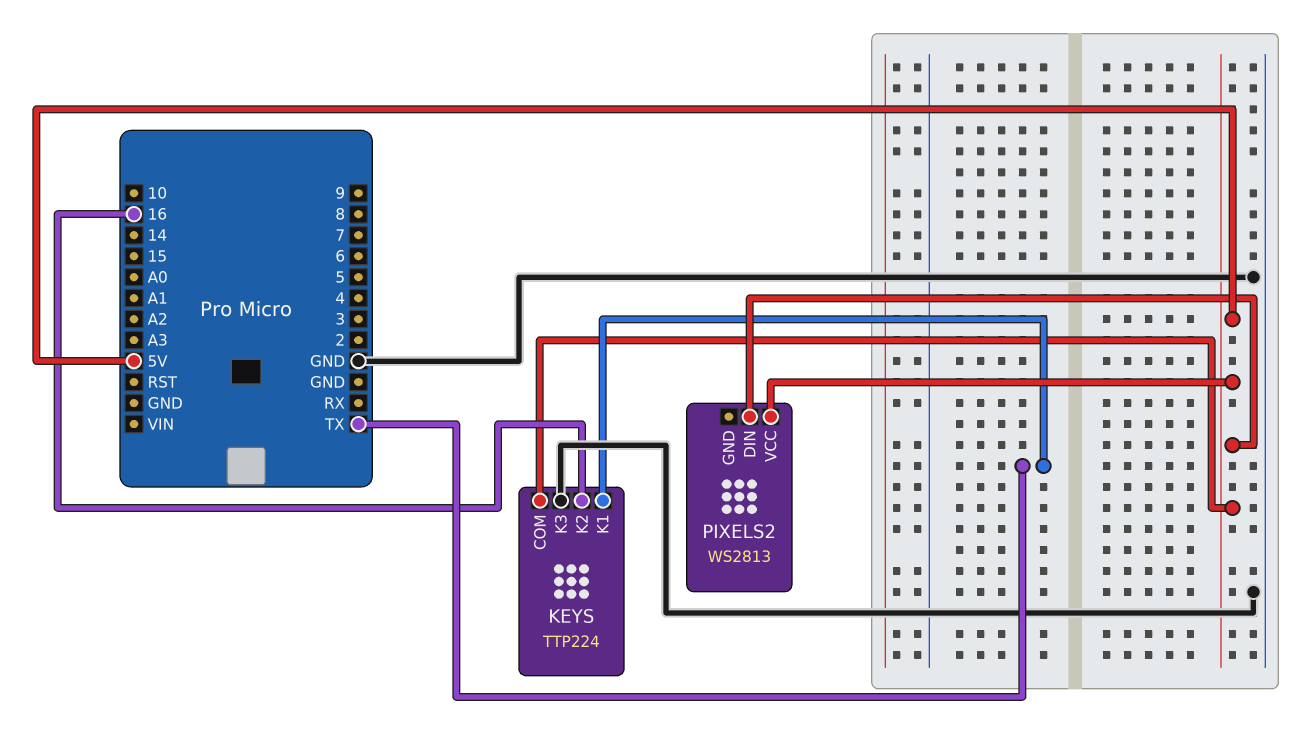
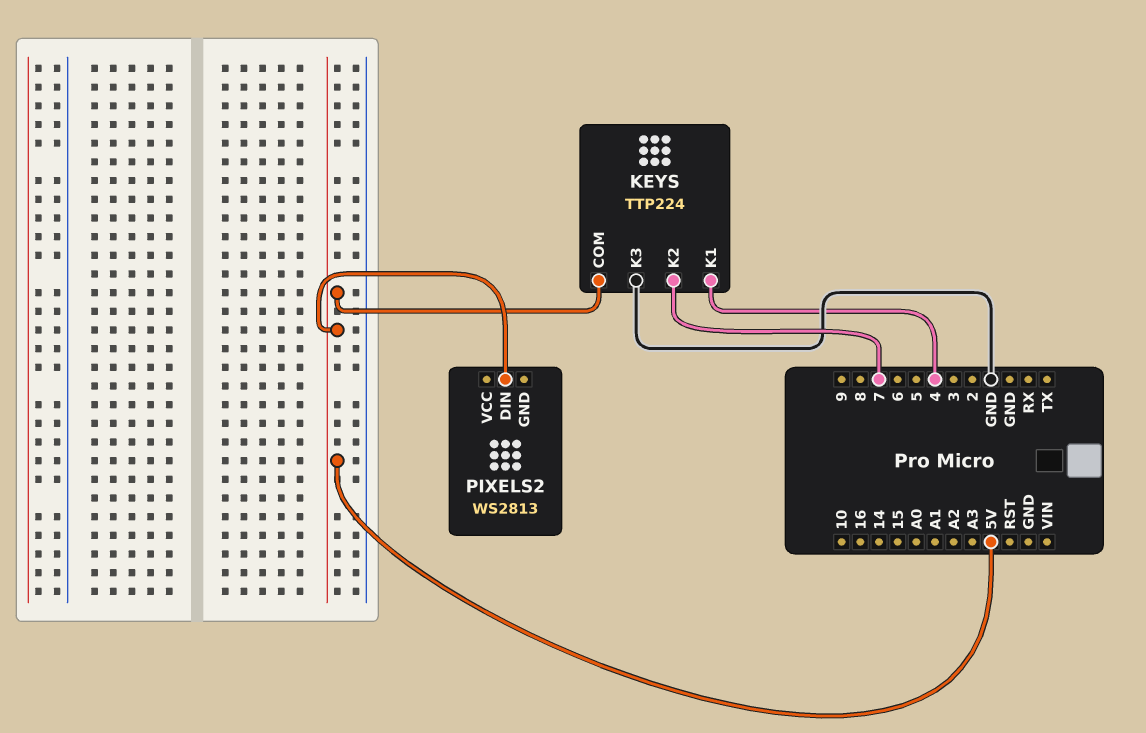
KEYS pin K1: TX -> 4
KEYS pin K2: 16 -> 7
PIXELS2 pin VCC: 5V -> none

